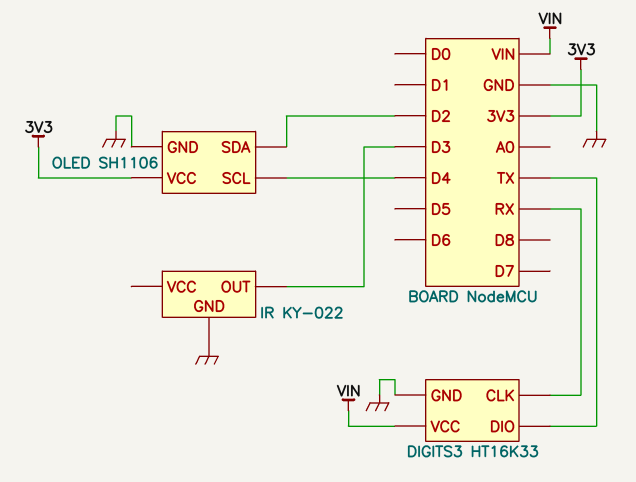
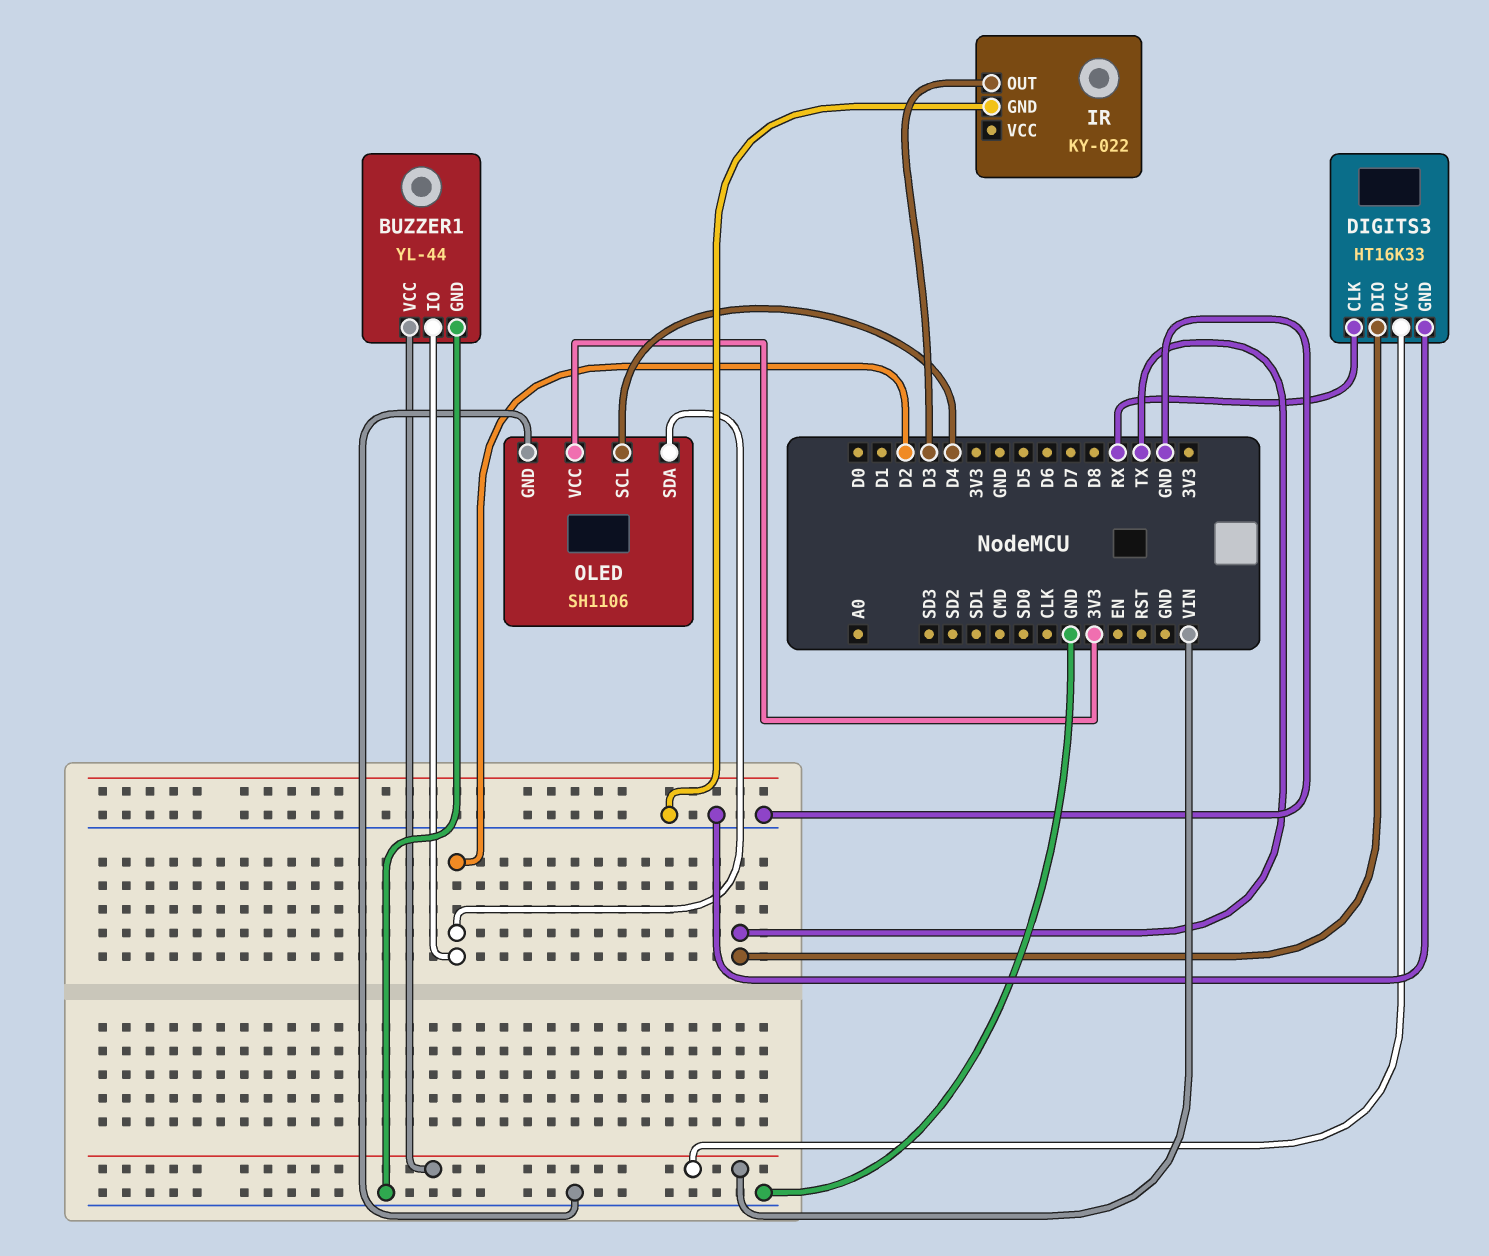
BUZZER1: none -> YL-44
BUZZER1 pin GND: none -> GND
BUZZER1 pin IO: none -> D2
BUZZER1 pin VCC: none -> VIN

